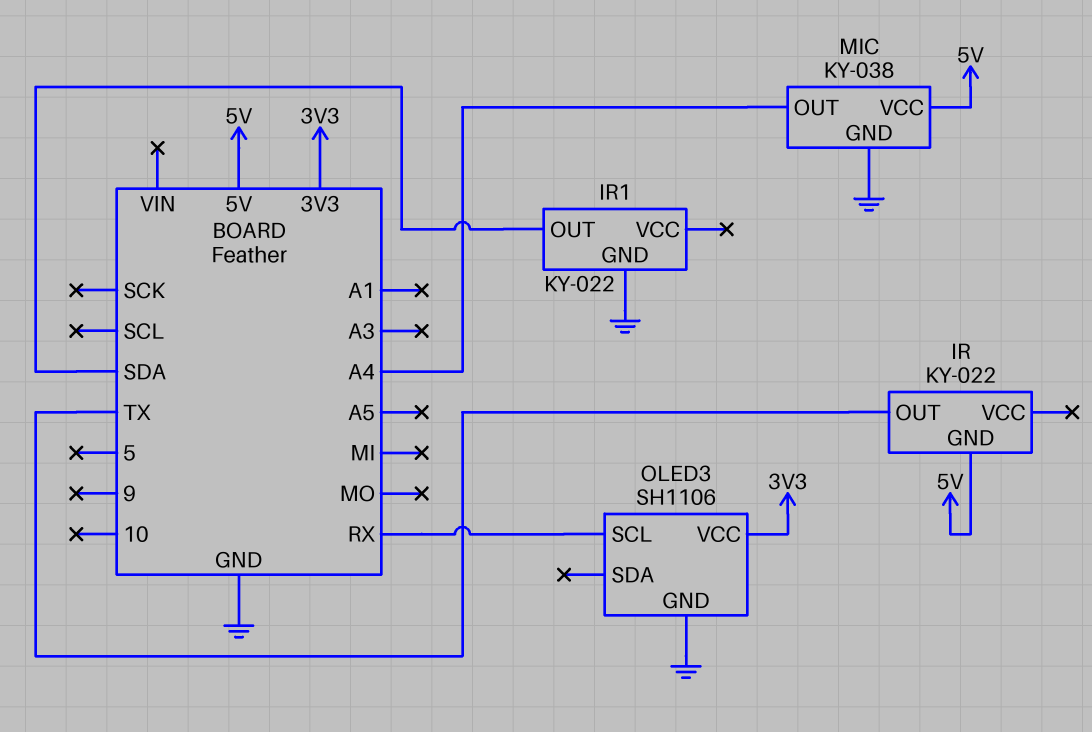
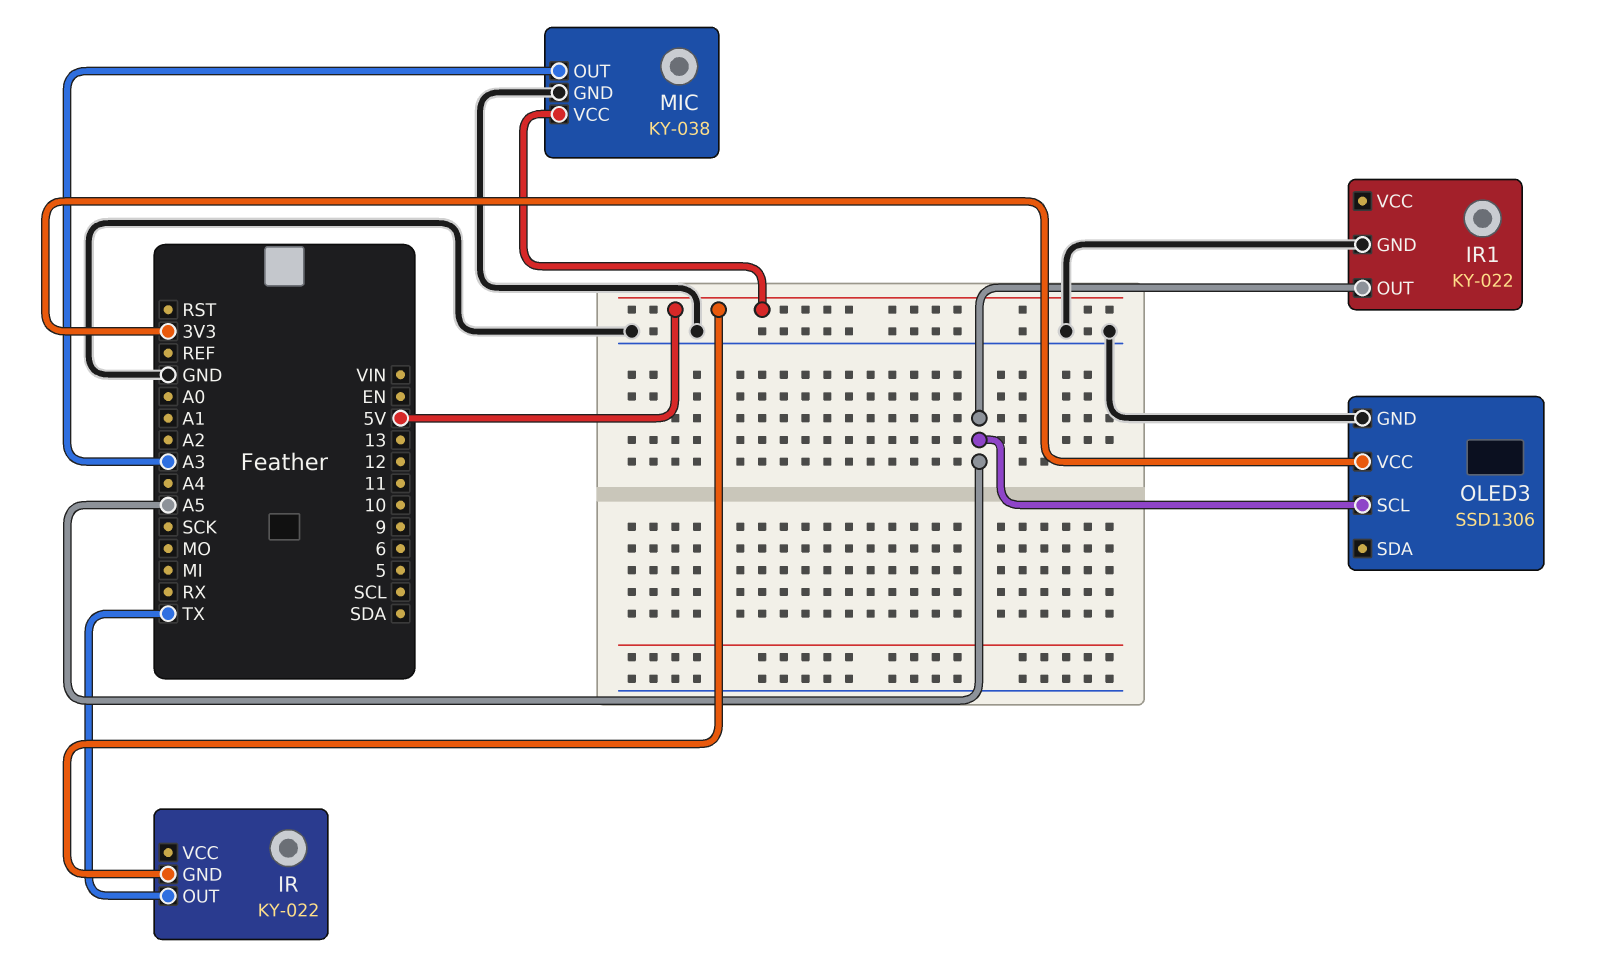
IR1 pin OUT: SDA -> A5
MIC pin OUT: A4 -> A3
OLED3: SH1106 -> SSD1306
OLED3 pin SCL: RX -> A5

